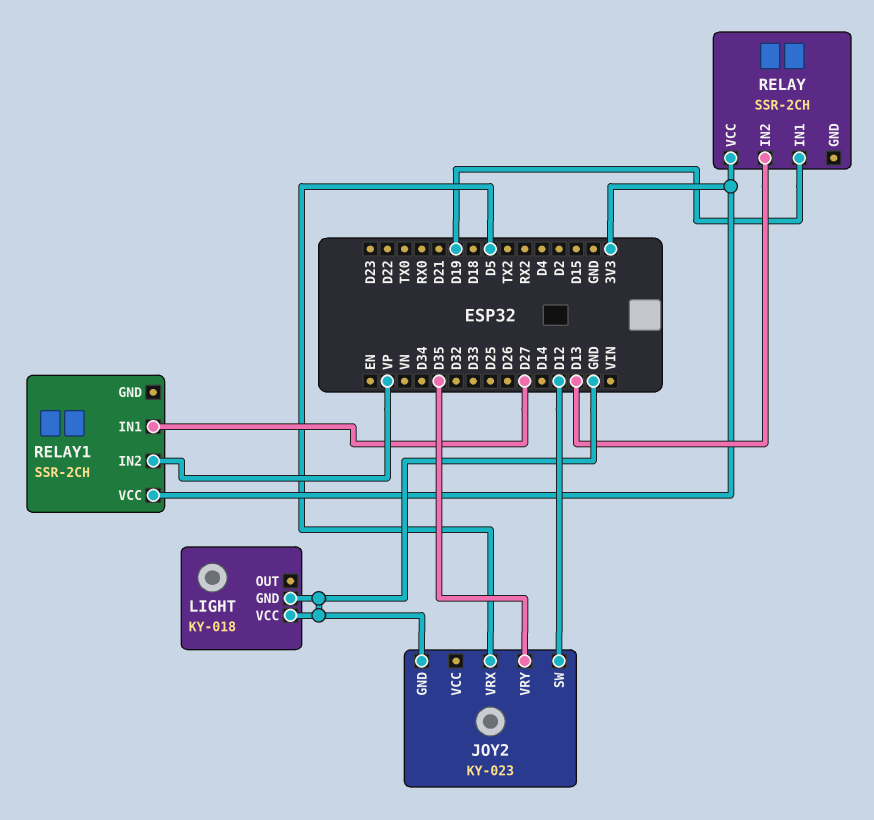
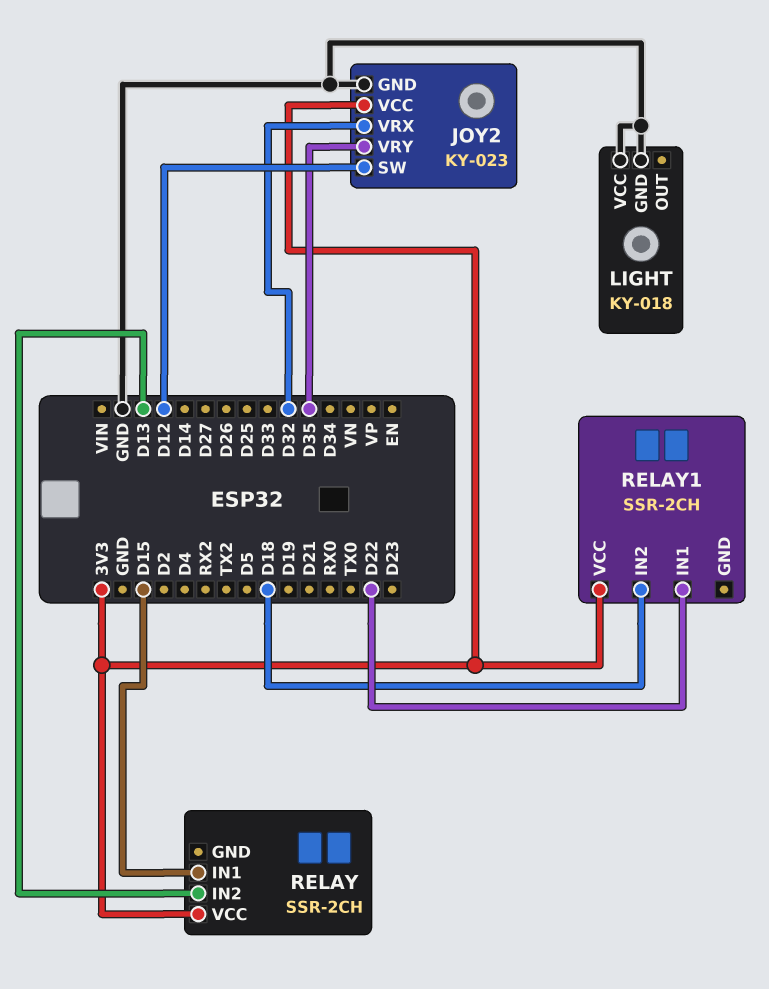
JOY2 pin VCC: none -> 3V3
JOY2 pin VRX: D5 -> D32
RELAY pin IN1: D19 -> D15
RELAY1 pin IN1: D27 -> D22
RELAY1 pin IN2: VP -> D18

